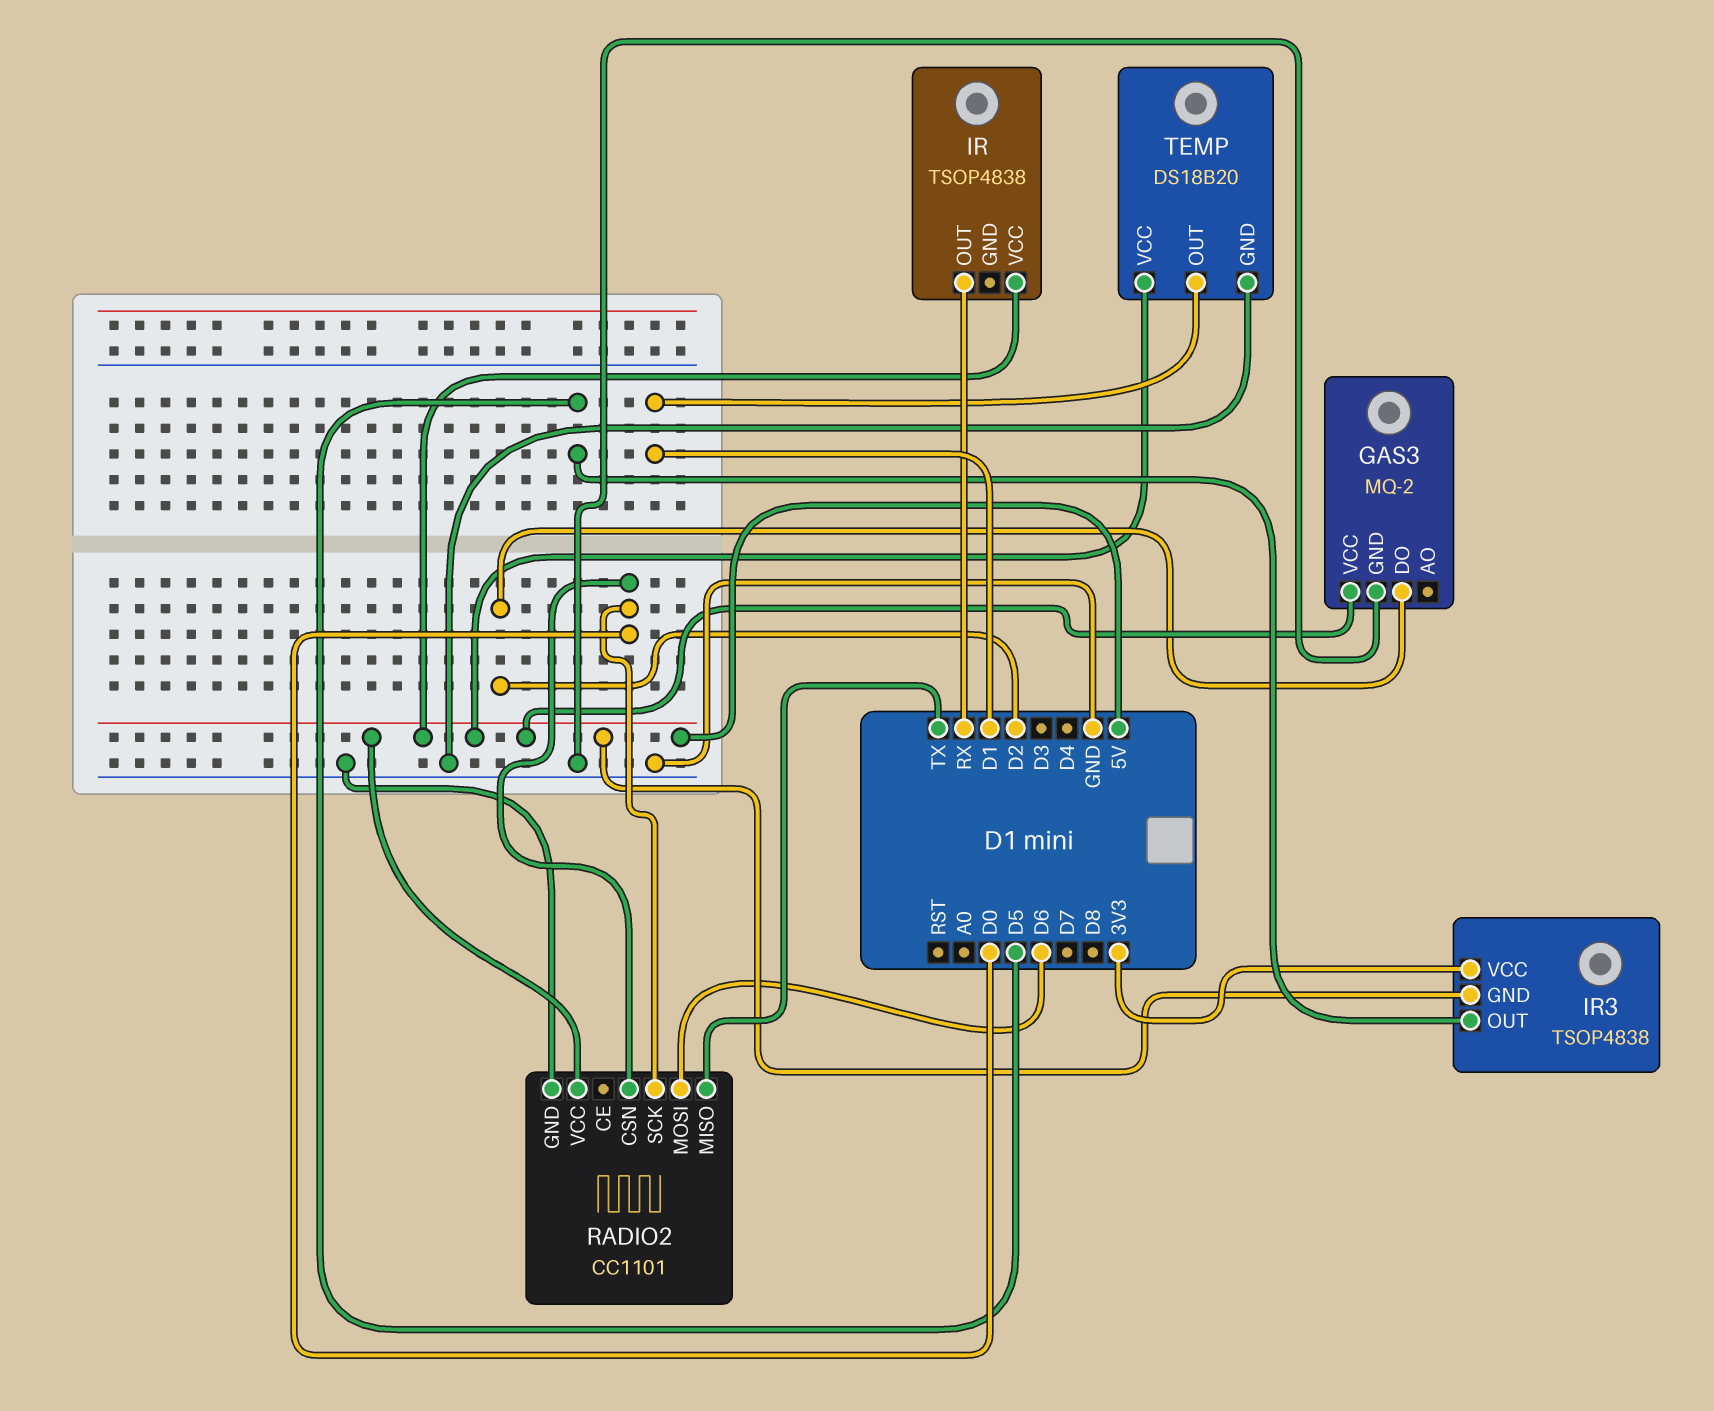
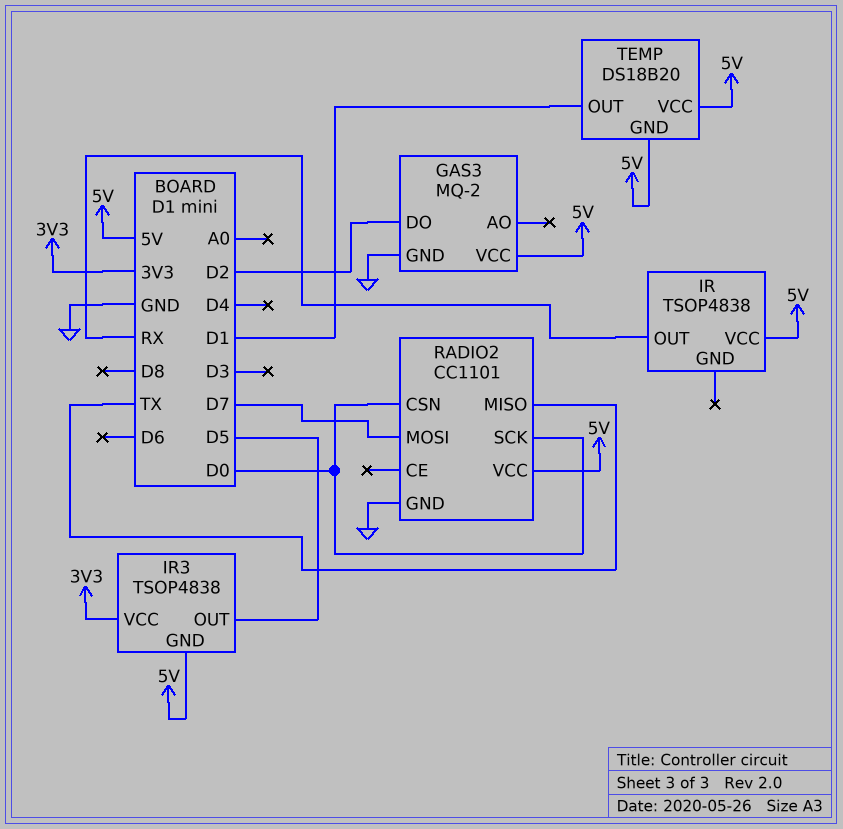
RADIO2 pin MOSI: D6 -> D7
TEMP pin GND: GND -> 5V

